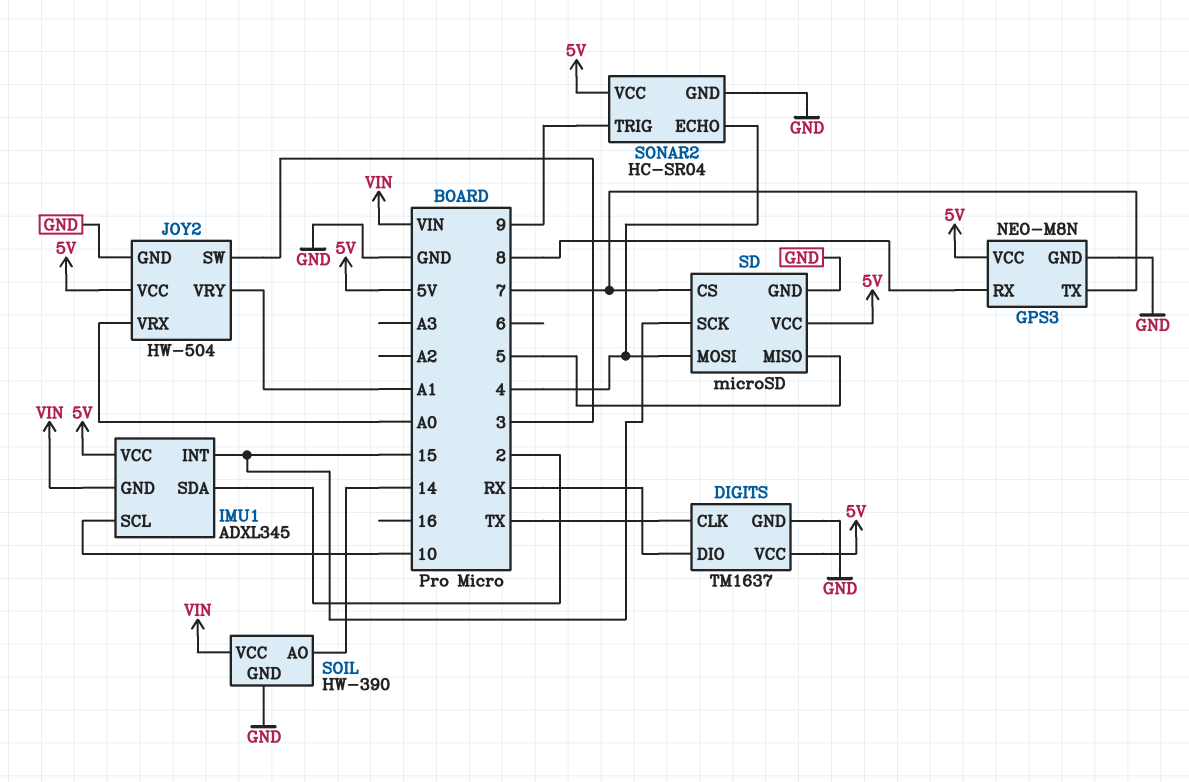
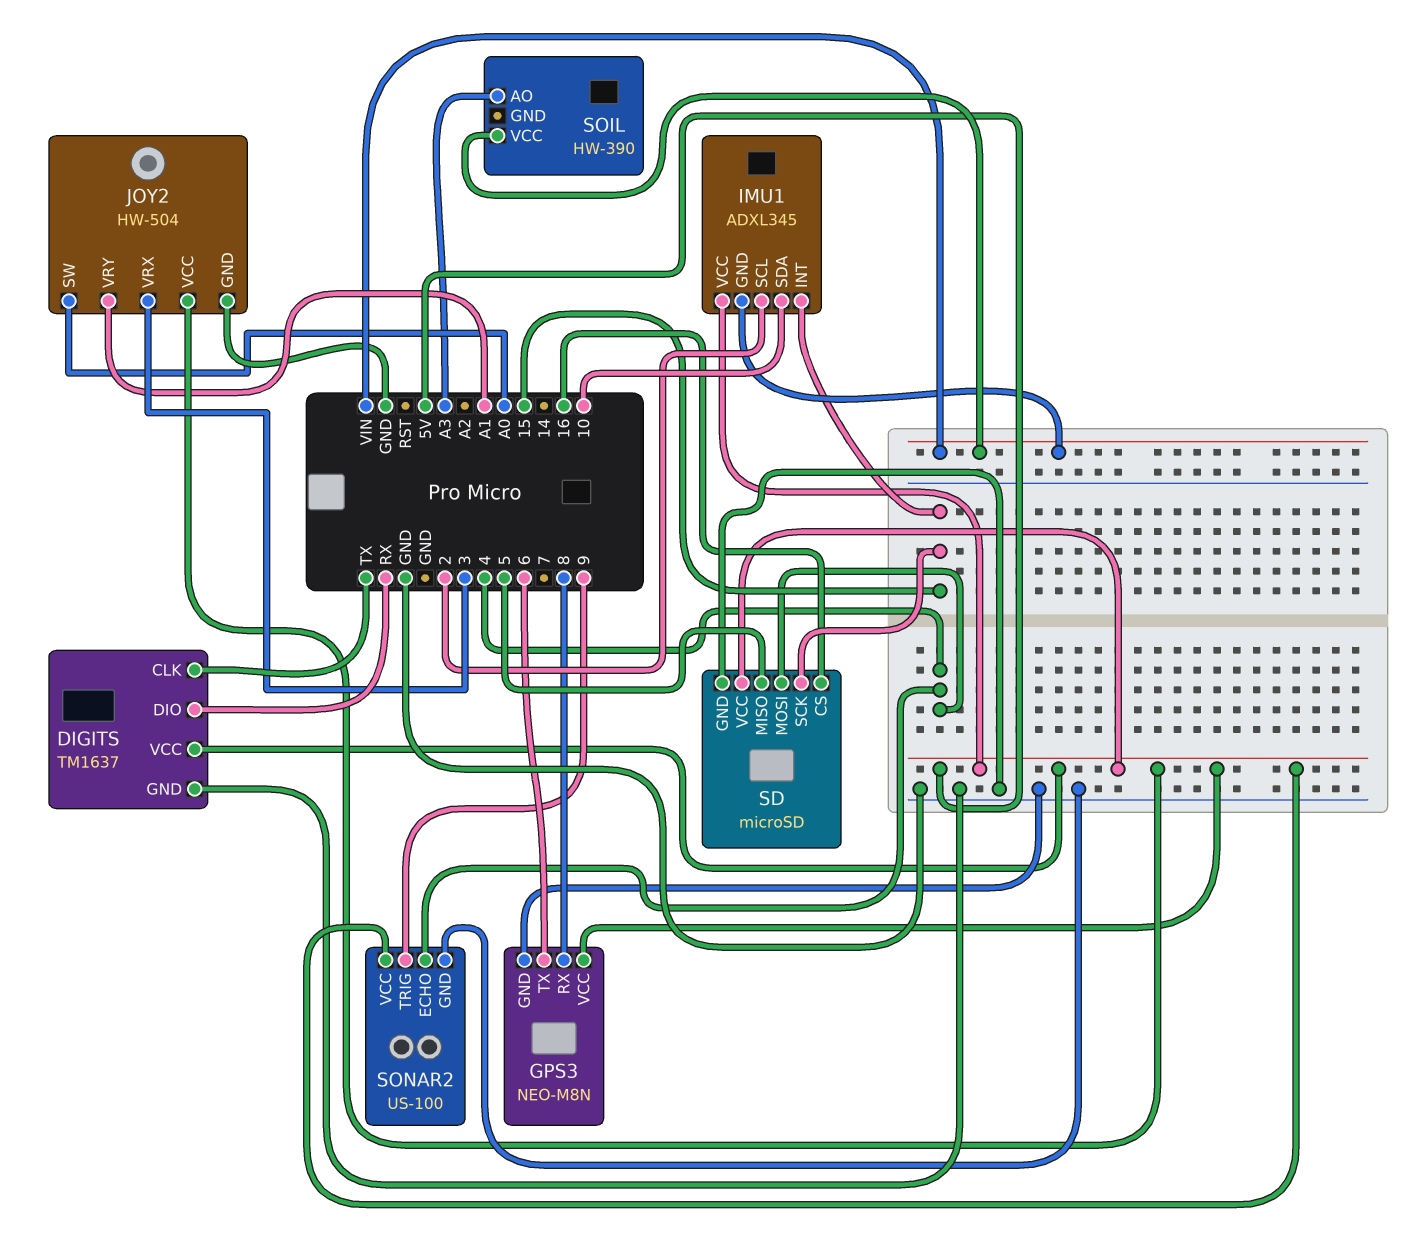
GPS3 pin TX: 7 -> 6
IMU1 pin SCL: 10 -> 2
IMU1 pin SDA: 2 -> 10
JOY2 pin SW: 3 -> A0
JOY2 pin VRX: A0 -> 3
SD pin CS: 7 -> 16
SOIL pin AO: 14 -> A3
SOIL pin GND: GND -> none
SONAR2: HC-SR04 -> US-100

